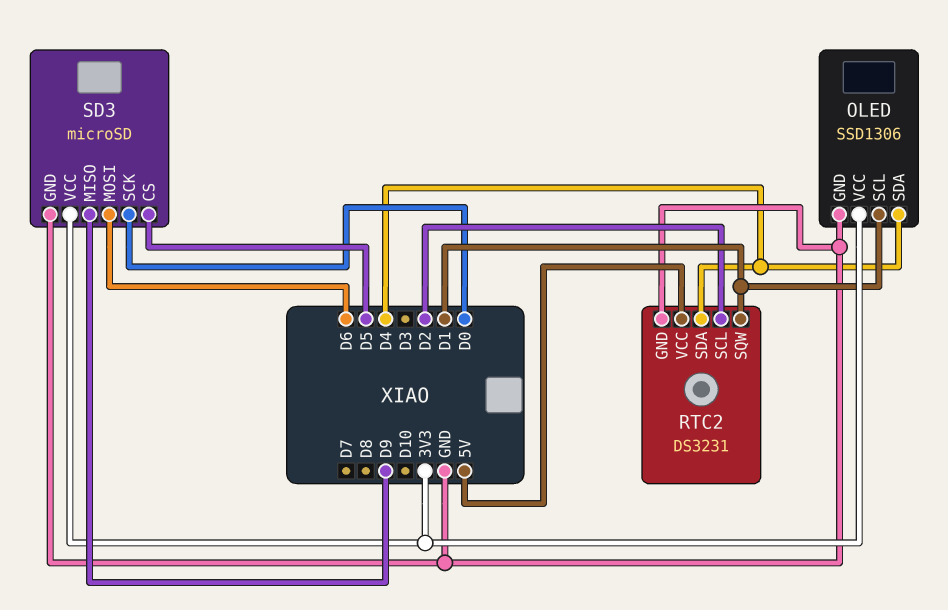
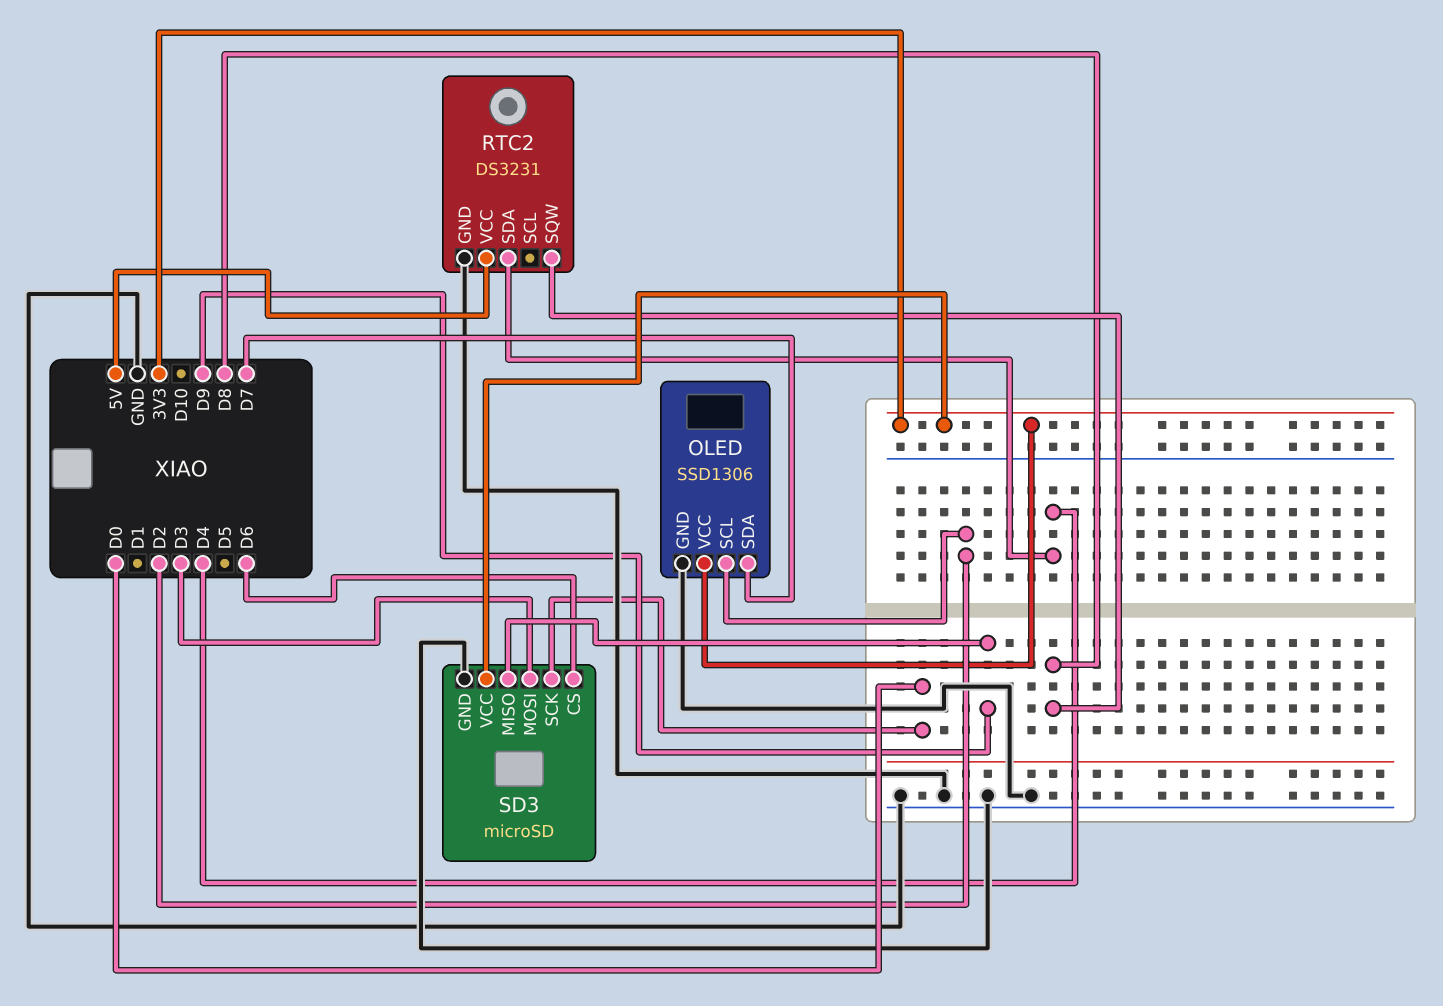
OLED pin SCL: D1 -> D2
OLED pin SDA: D4 -> D7
RTC2 pin SCL: D2 -> none
RTC2 pin SQW: D1 -> D8
SD3 pin CS: D5 -> D6
SD3 pin MOSI: D6 -> D3

